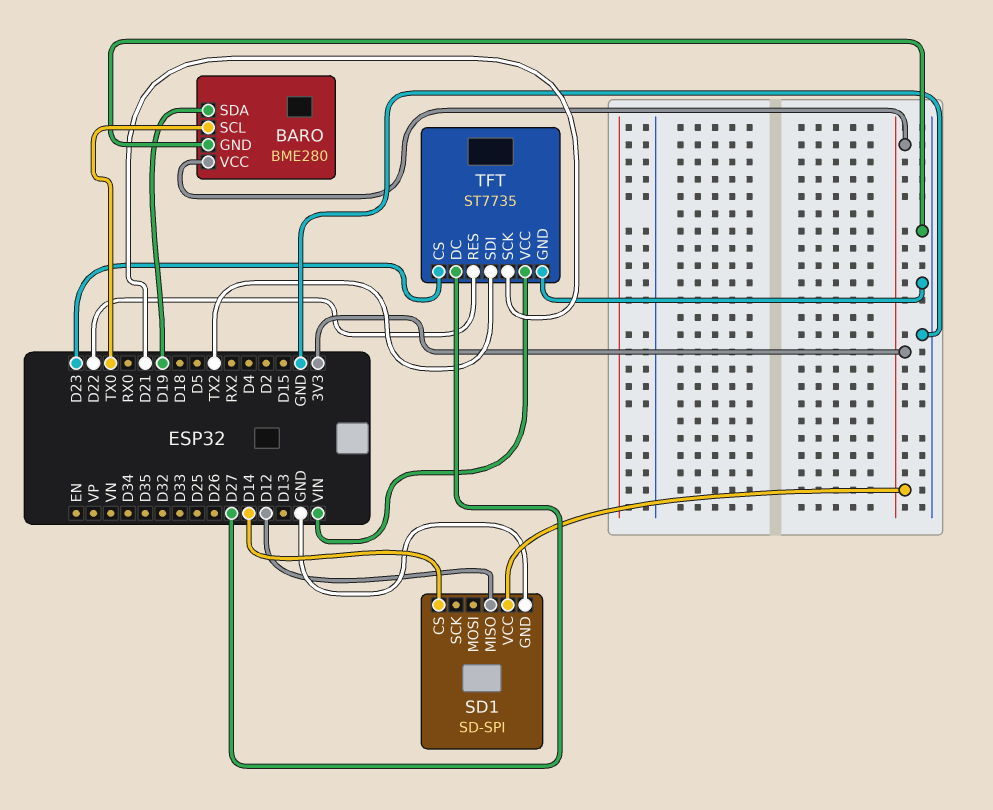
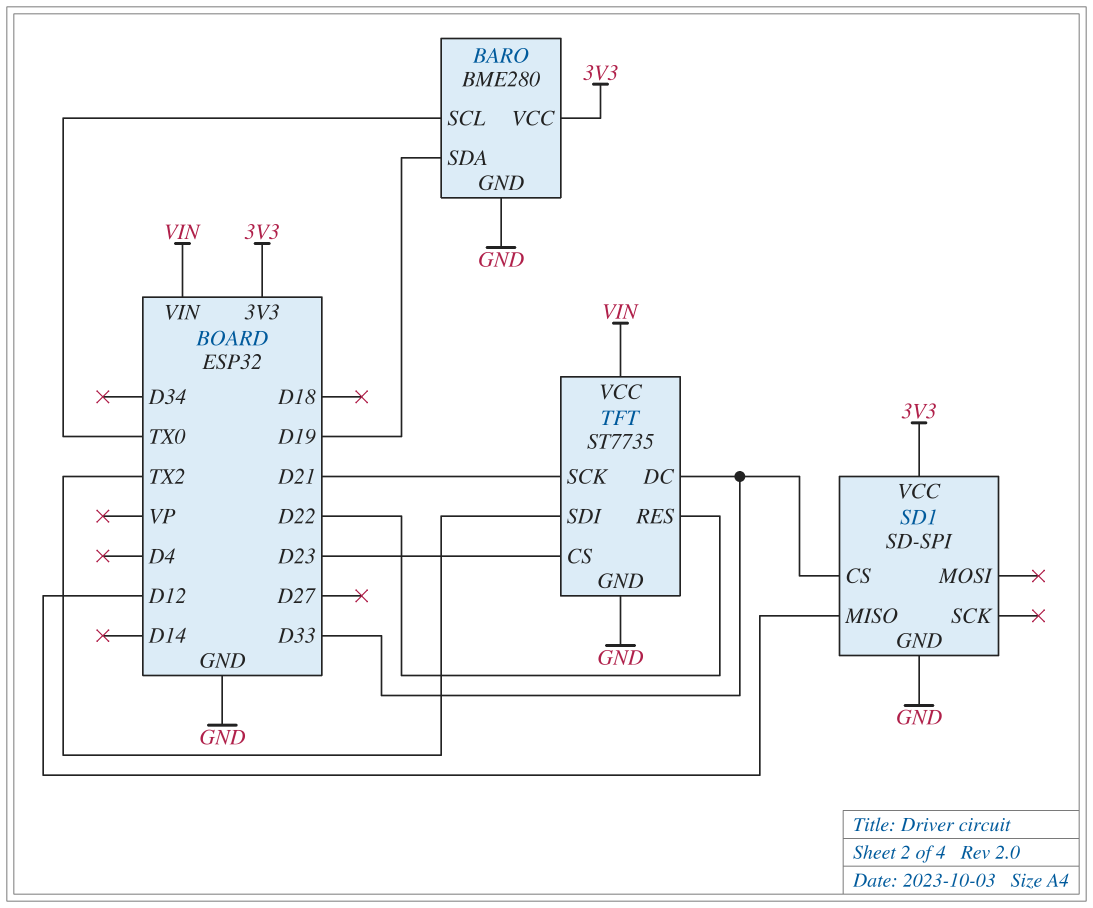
SD1 pin CS: D14 -> D33
TFT pin DC: D27 -> D33

